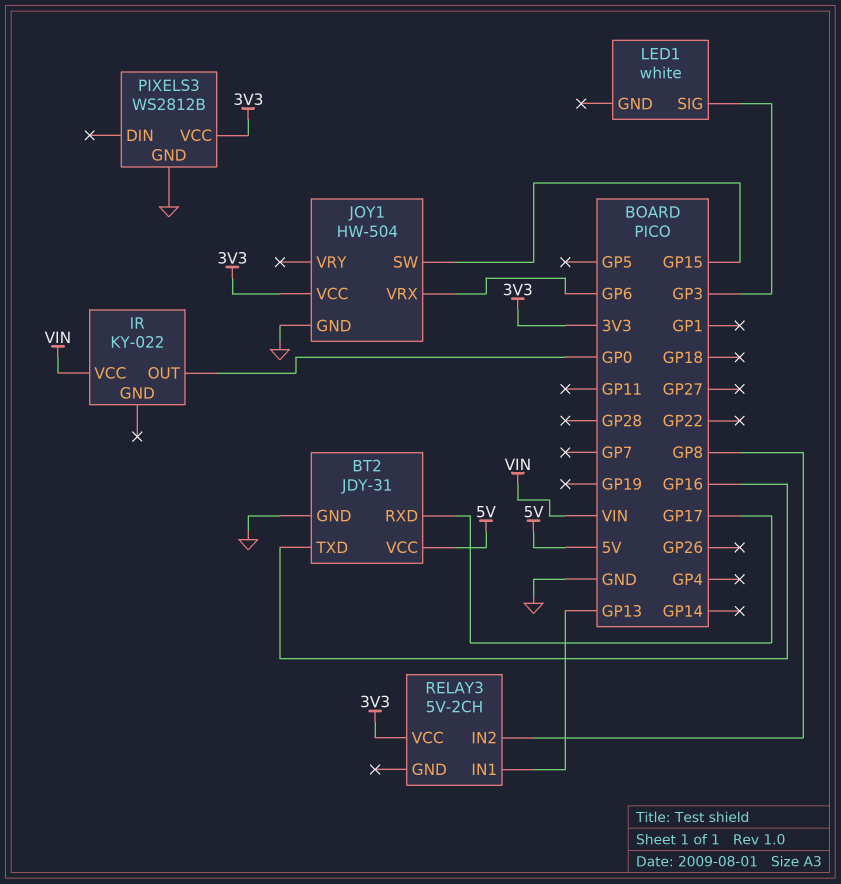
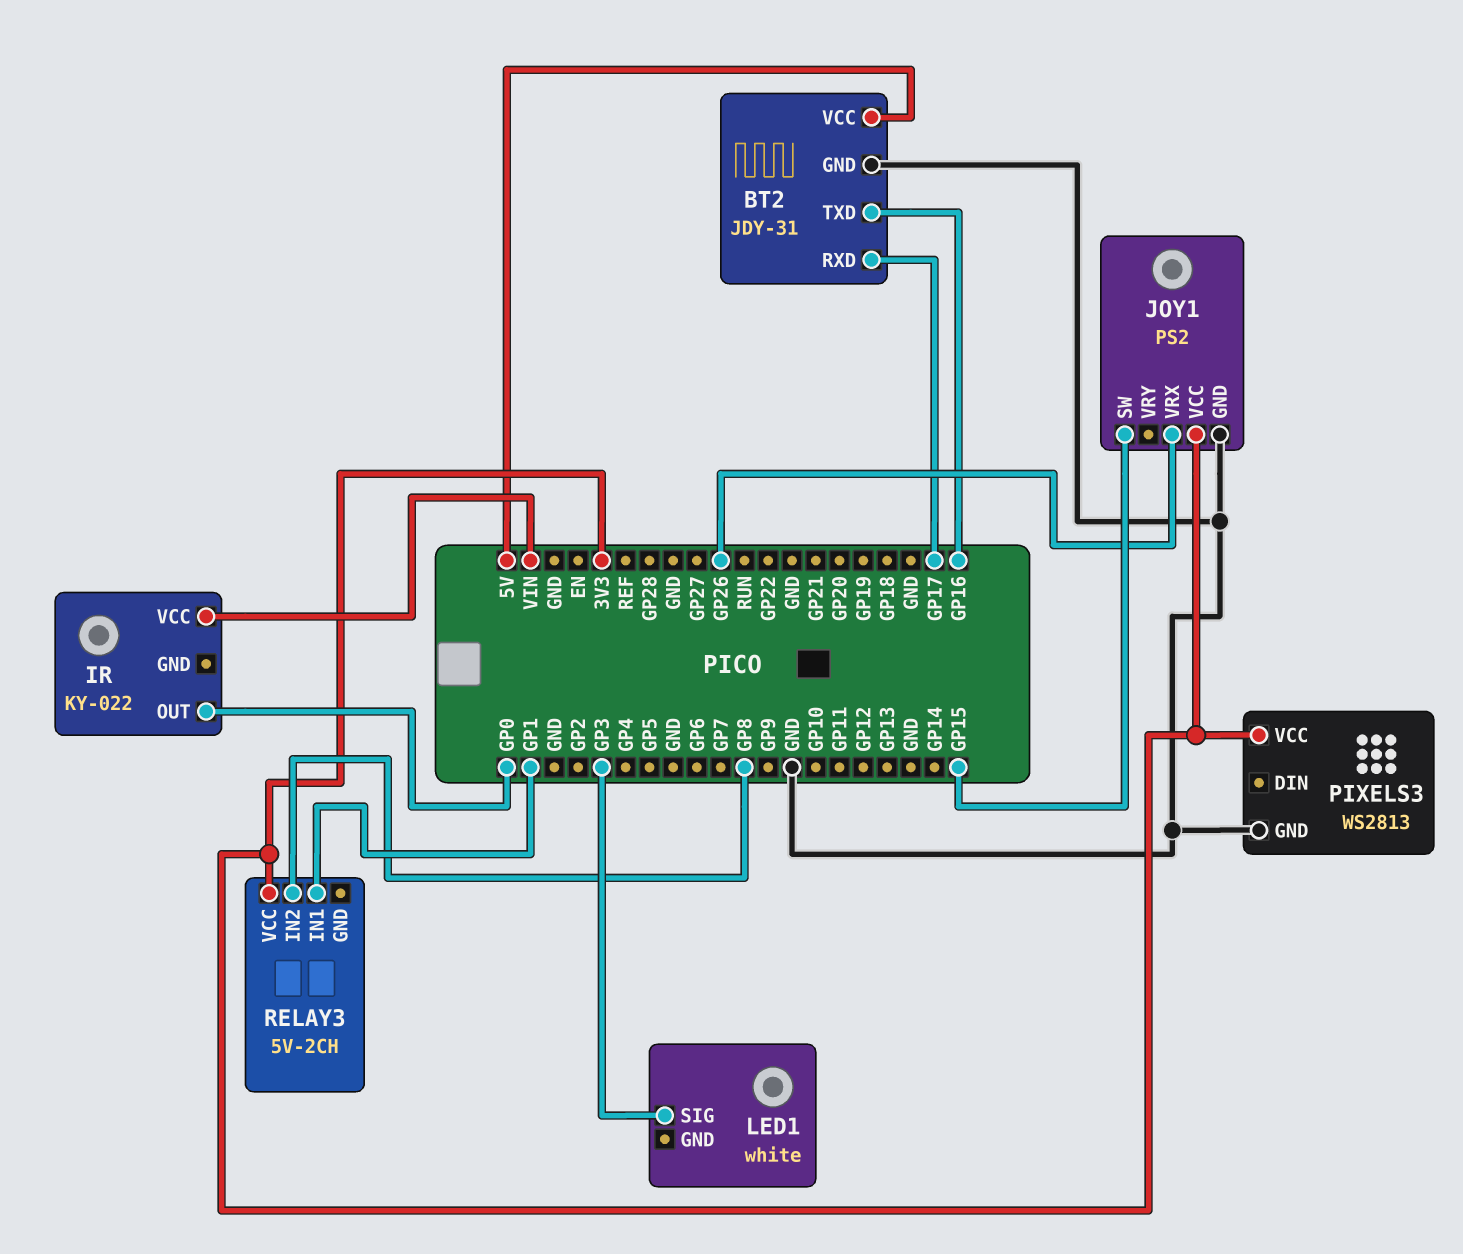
JOY1: HW-504 -> PS2
JOY1 pin VRX: GP6 -> GP26
PIXELS3: WS2812B -> WS2813
RELAY3 pin IN1: GP13 -> GP1

